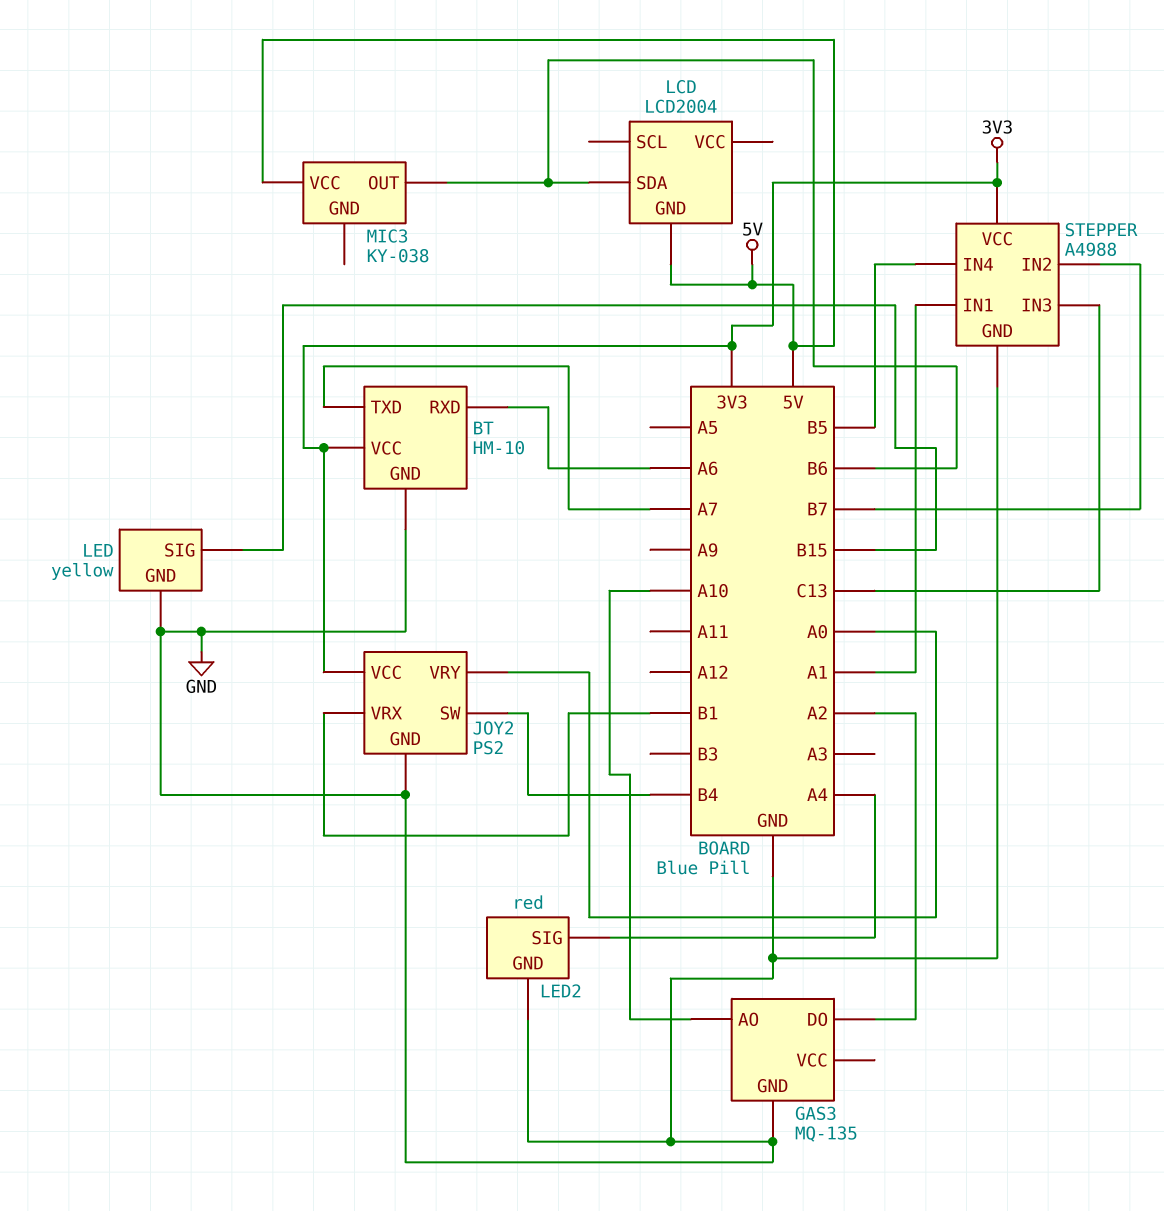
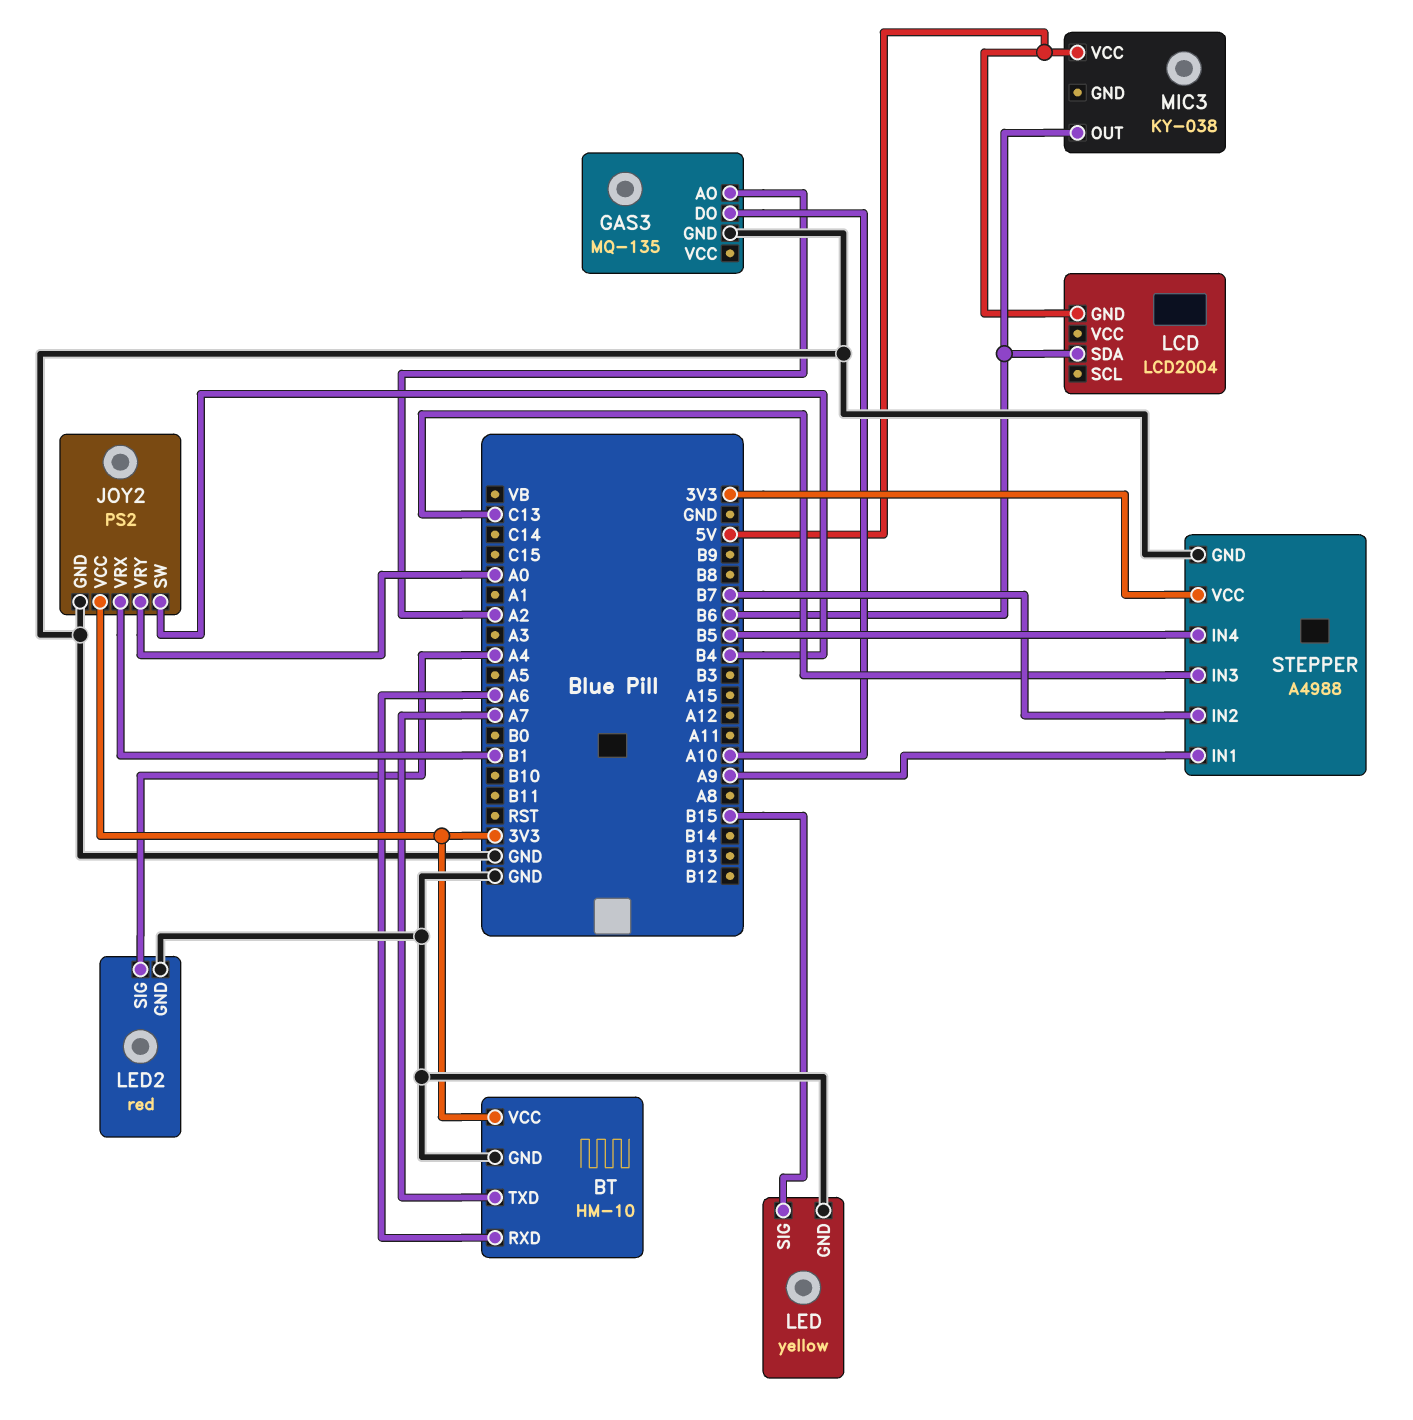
GAS3 pin AO: A10 -> A2
GAS3 pin DO: A2 -> A10
STEPPER pin IN1: A1 -> A9

